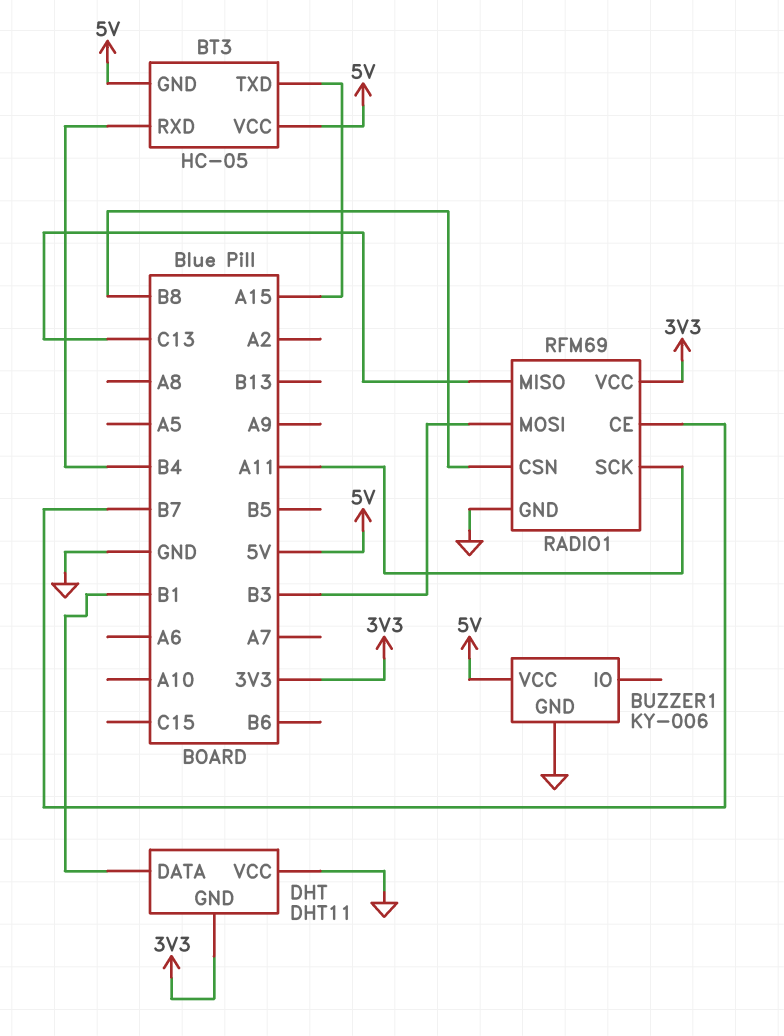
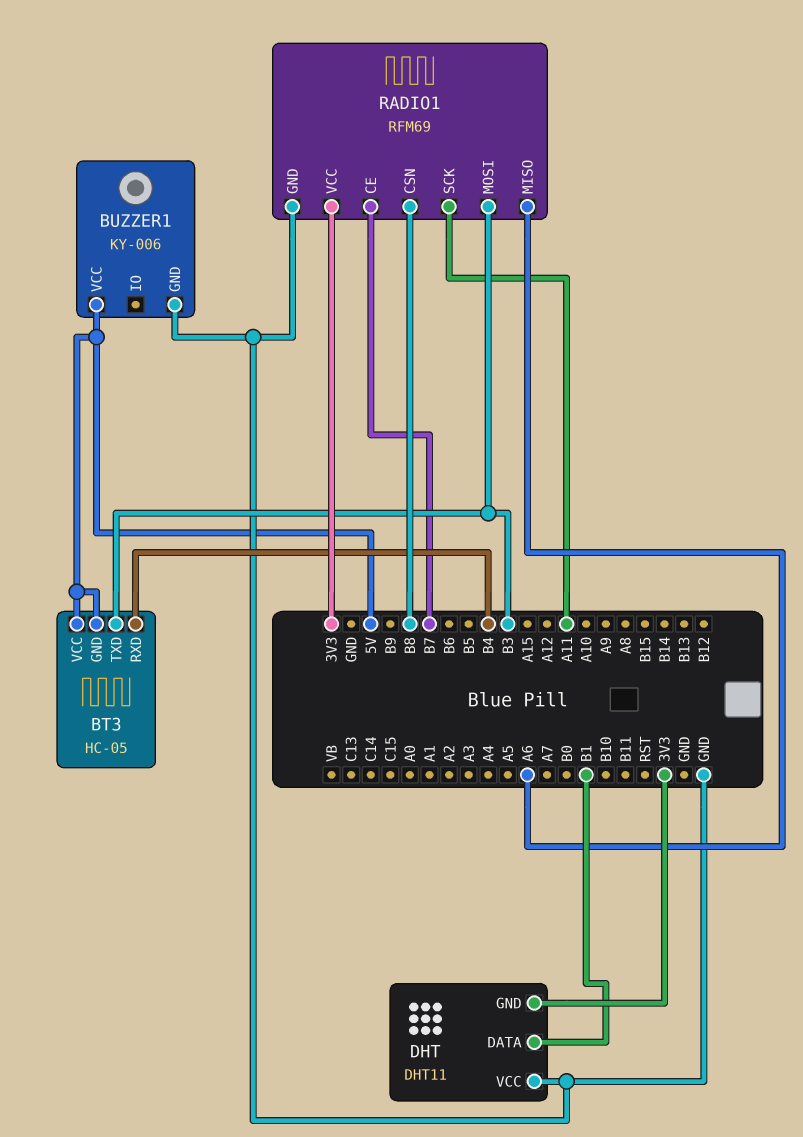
BT3 pin TXD: A15 -> B3
RADIO1 pin MISO: C13 -> A6

